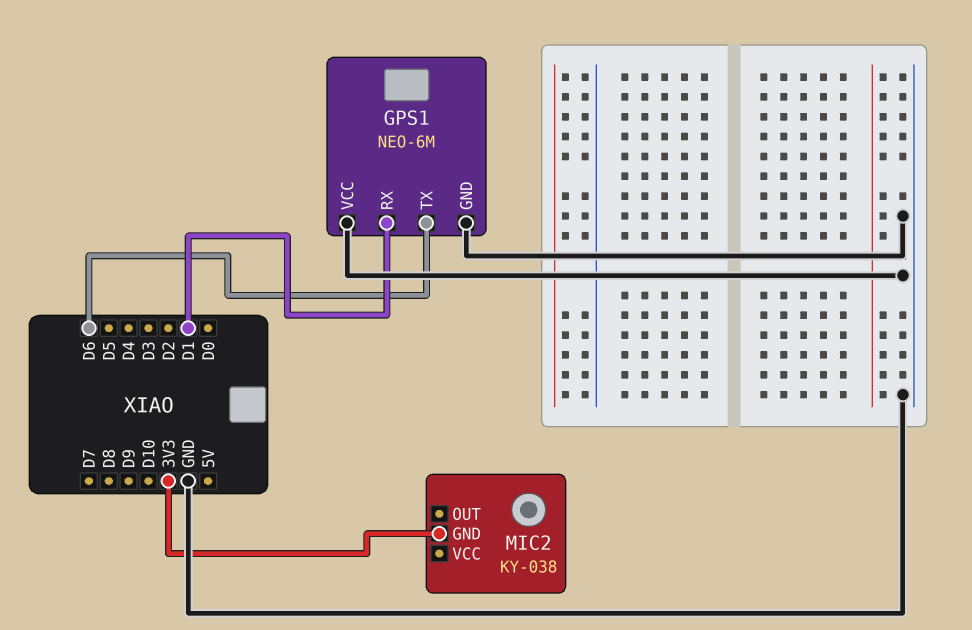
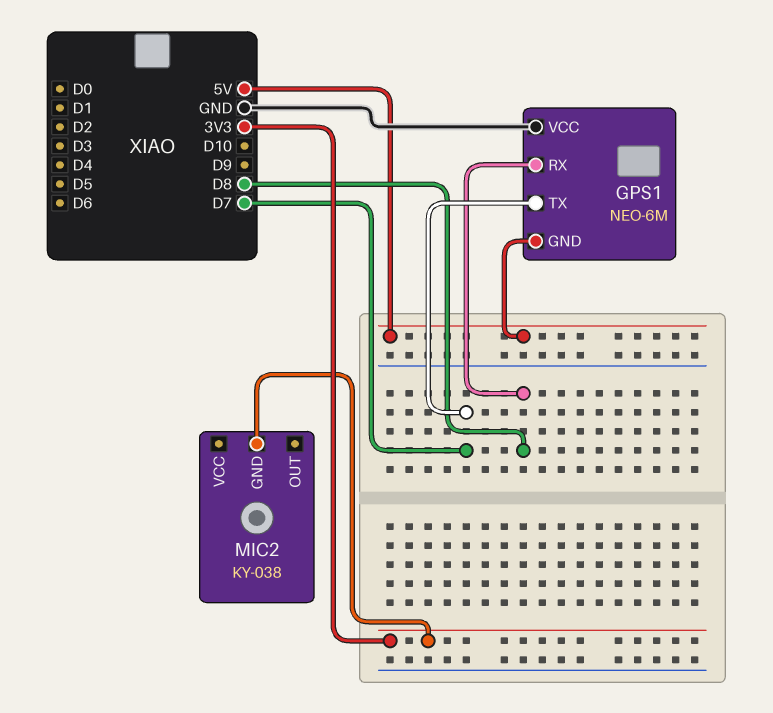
GPS1 pin GND: GND -> 5V
GPS1 pin RX: D1 -> D8
GPS1 pin TX: D6 -> D7

